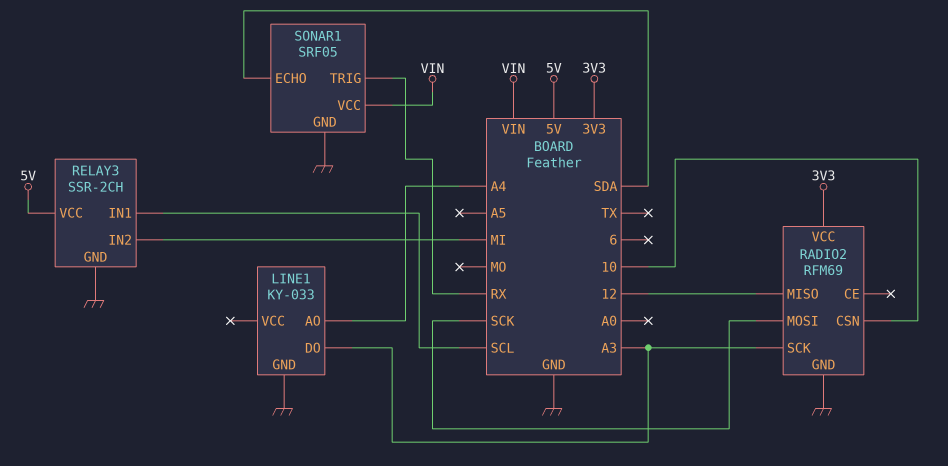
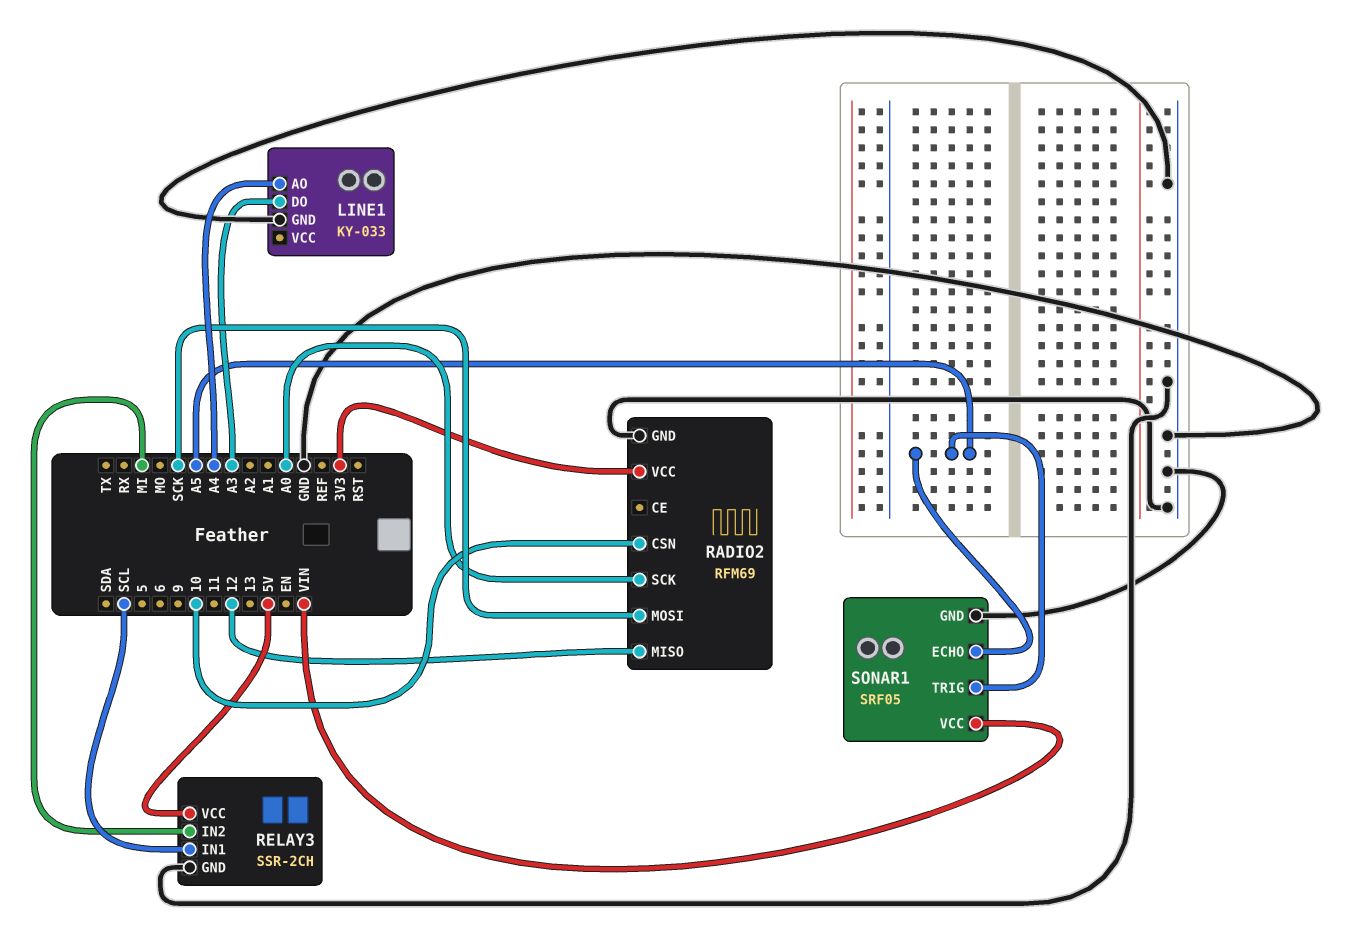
RADIO2 pin SCK: A3 -> A0
SONAR1 pin ECHO: SDA -> A5
SONAR1 pin TRIG: RX -> A5

